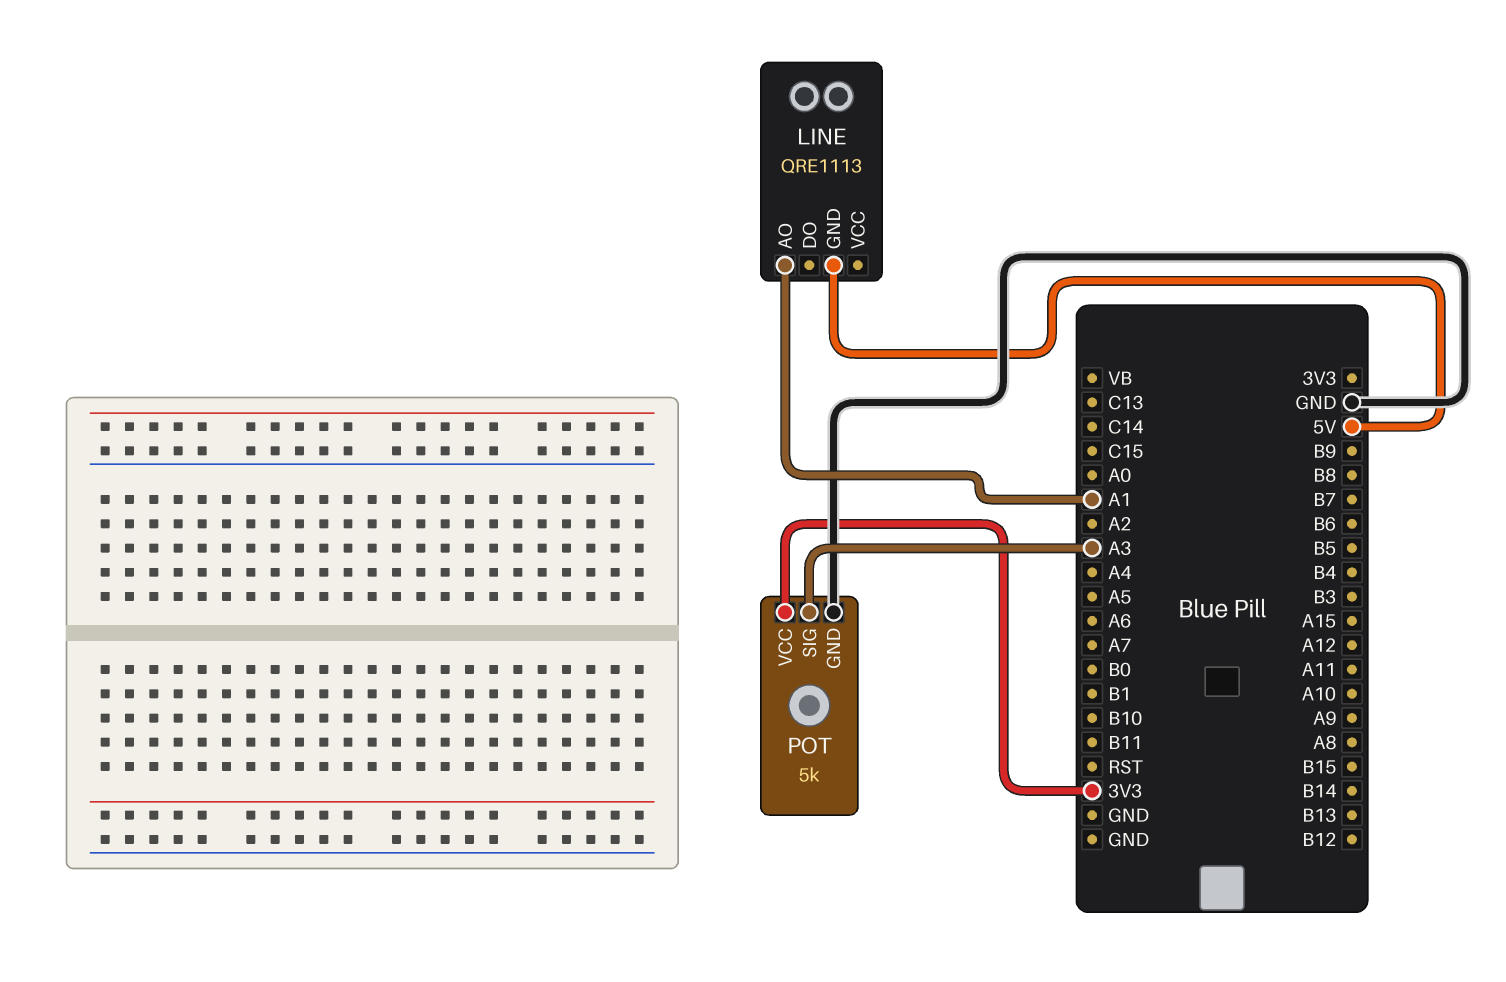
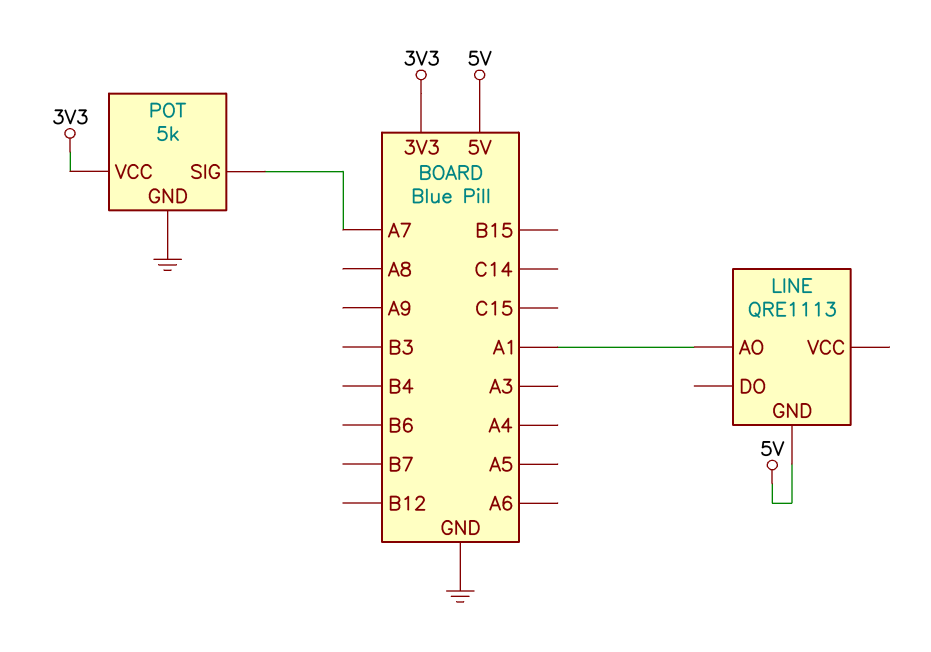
POT pin SIG: A3 -> A7

